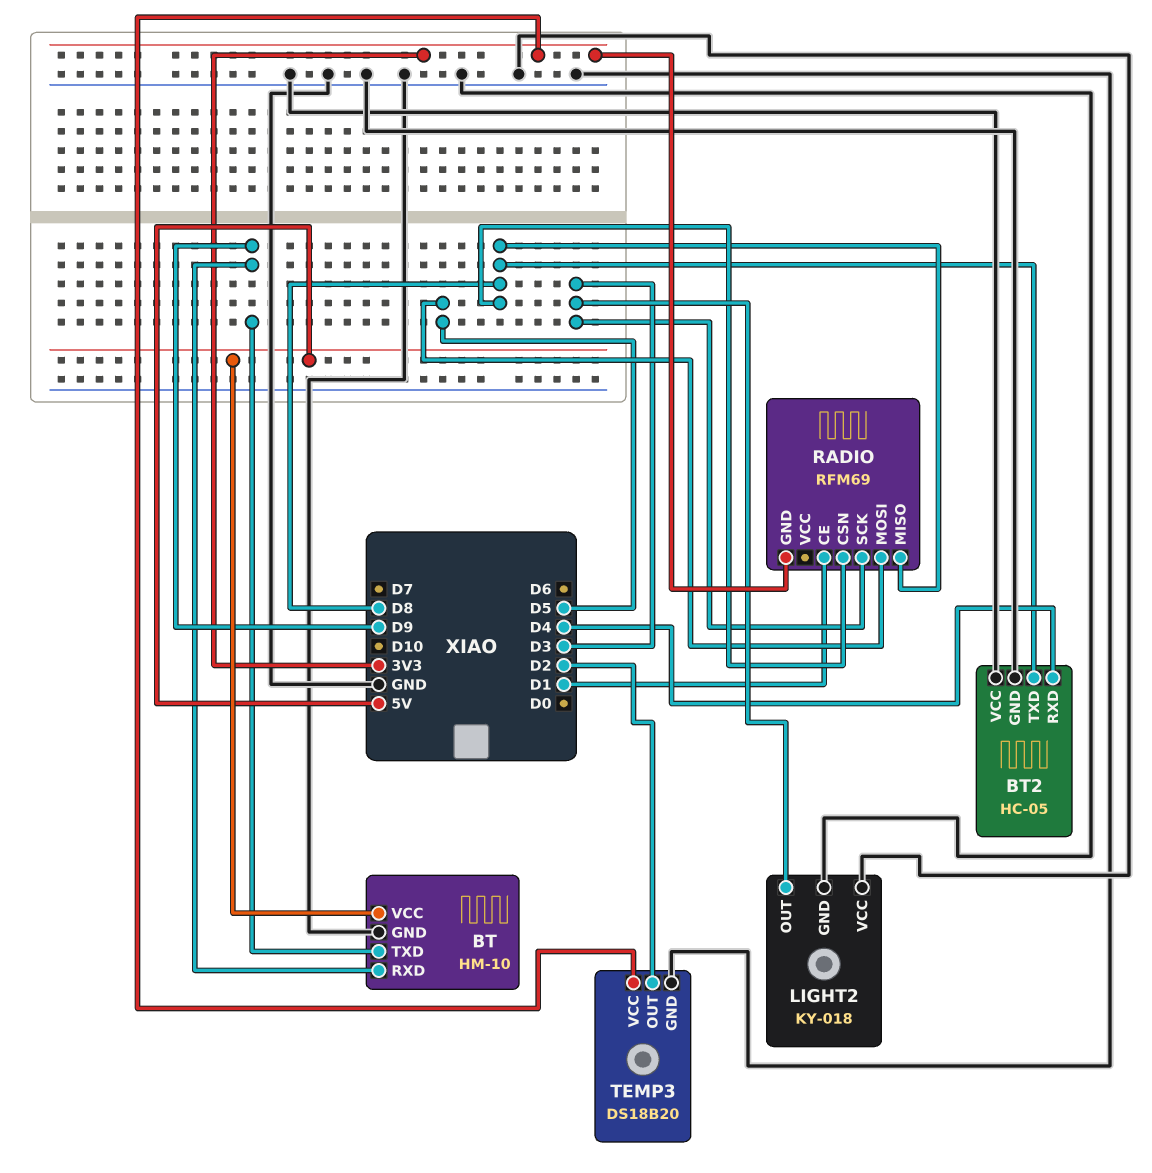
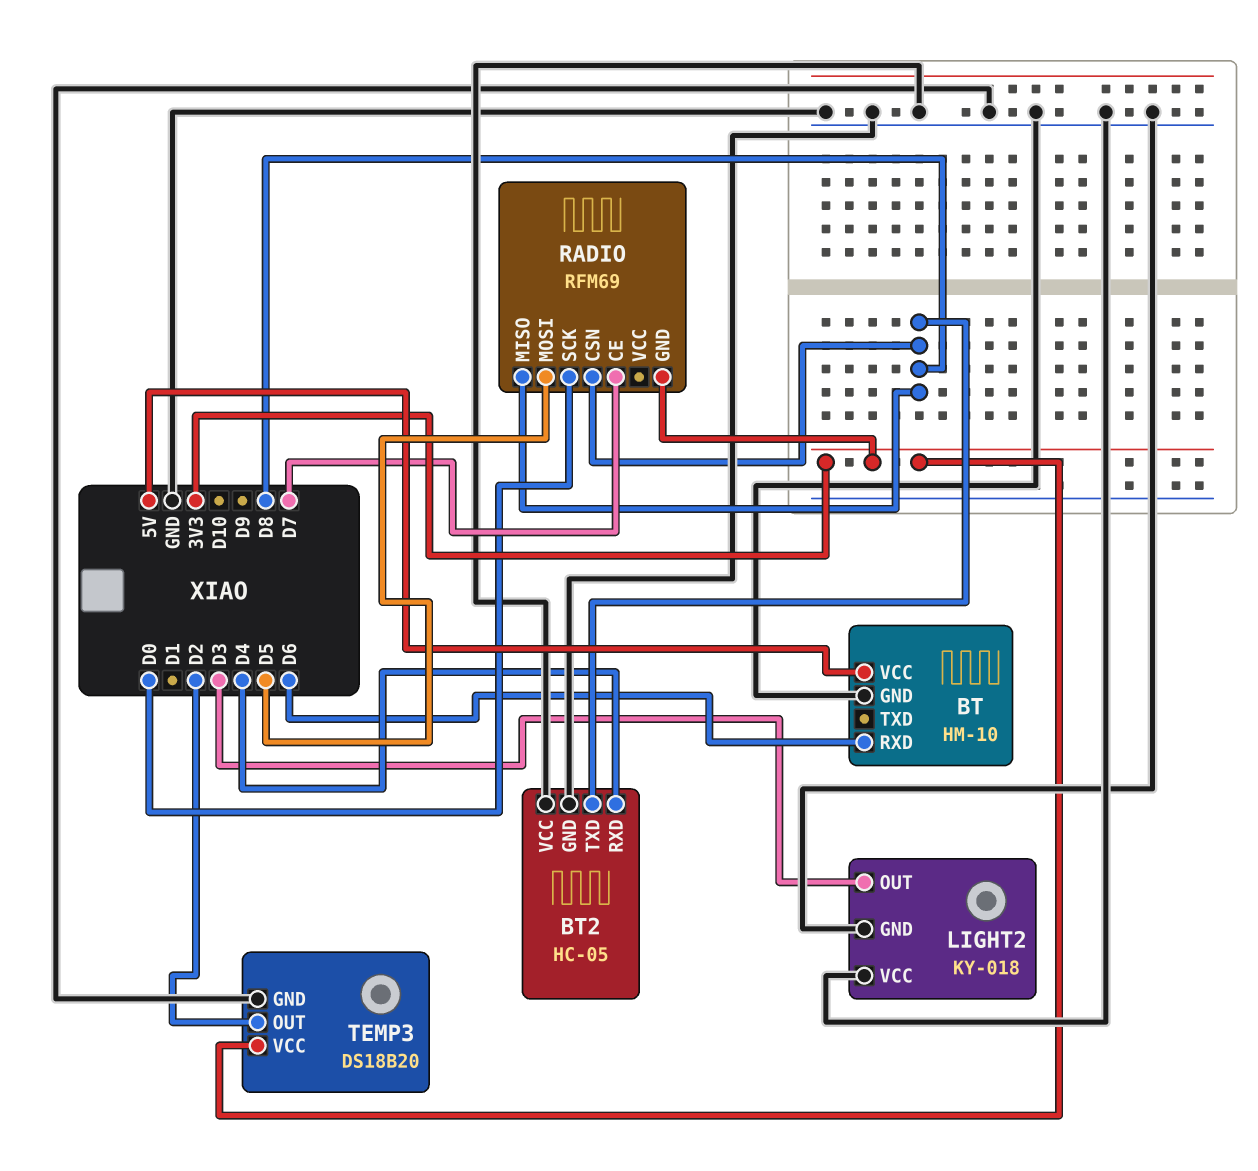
BT pin RXD: D9 -> D6
BT pin TXD: D9 -> none
RADIO pin CE: D1 -> D7
RADIO pin SCK: D3 -> D0

